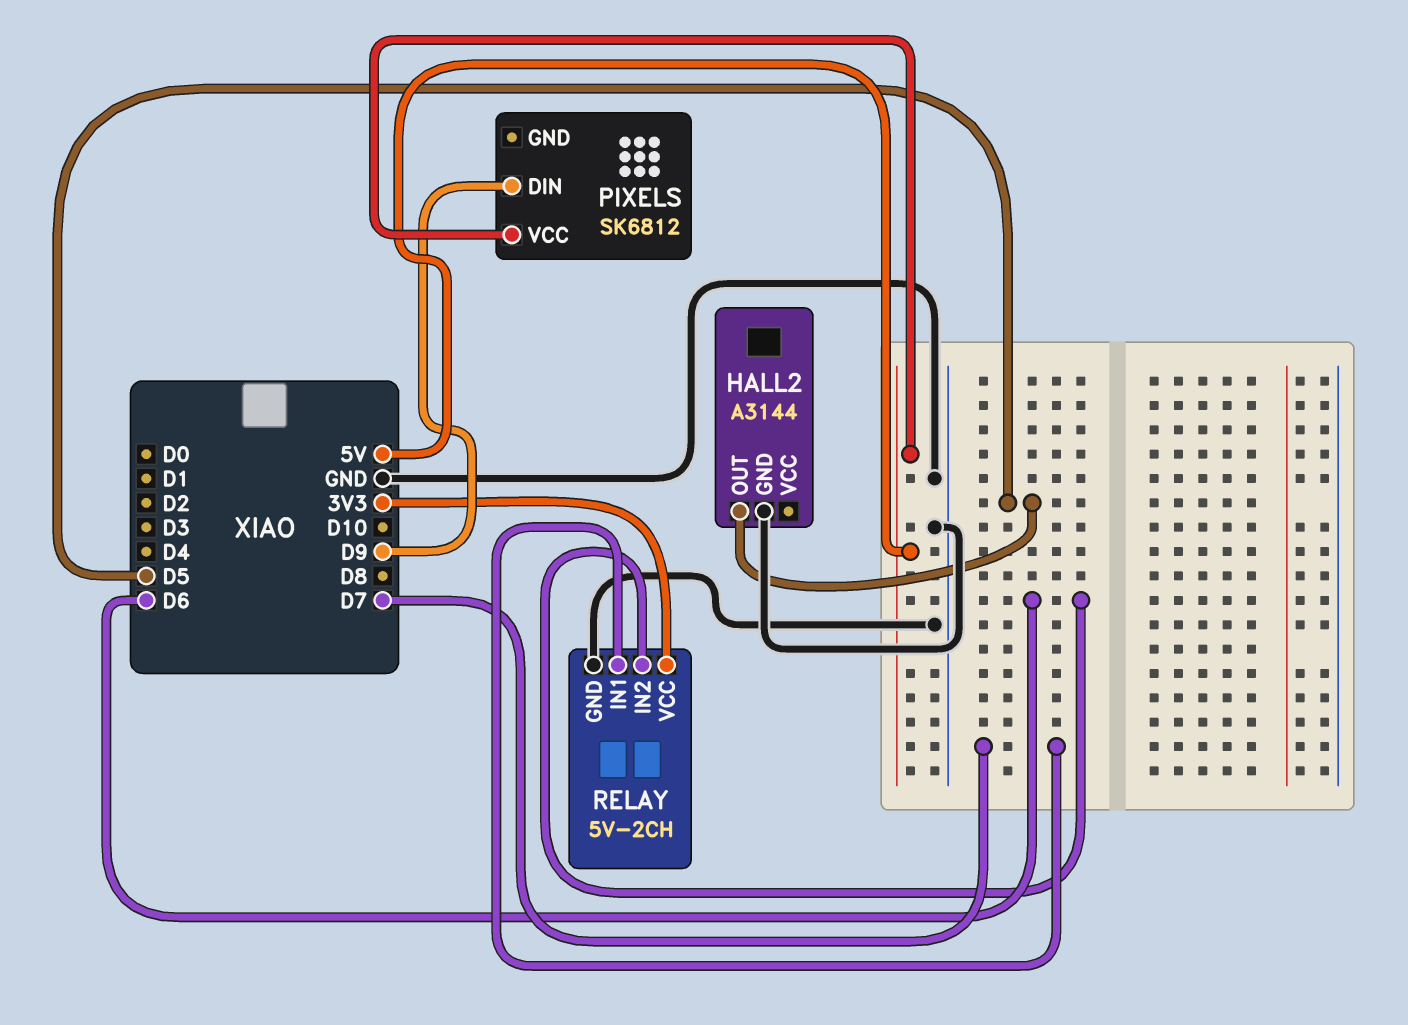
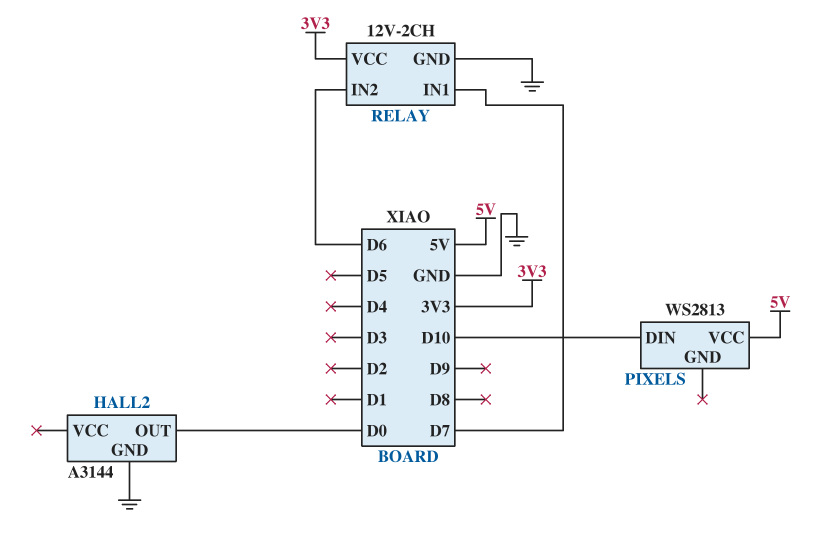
HALL2 pin OUT: D5 -> D0
PIXELS: SK6812 -> WS2813
PIXELS pin DIN: D9 -> D10
RELAY: 5V-2CH -> 12V-2CH

